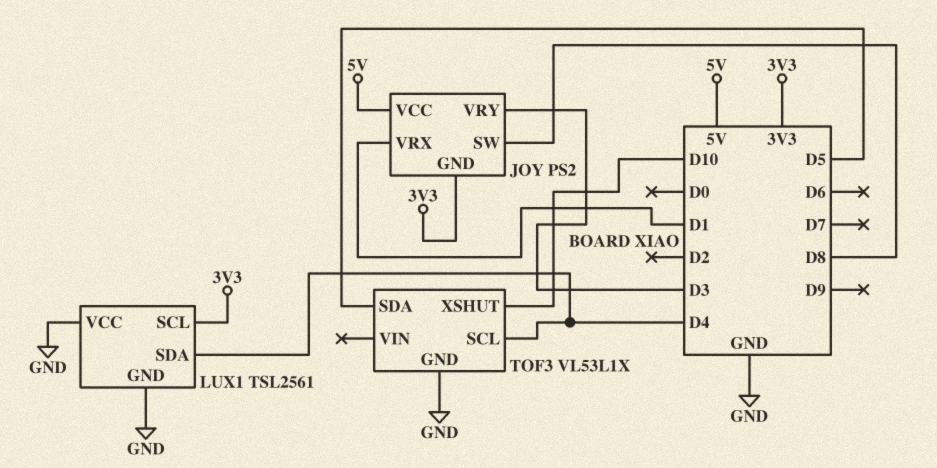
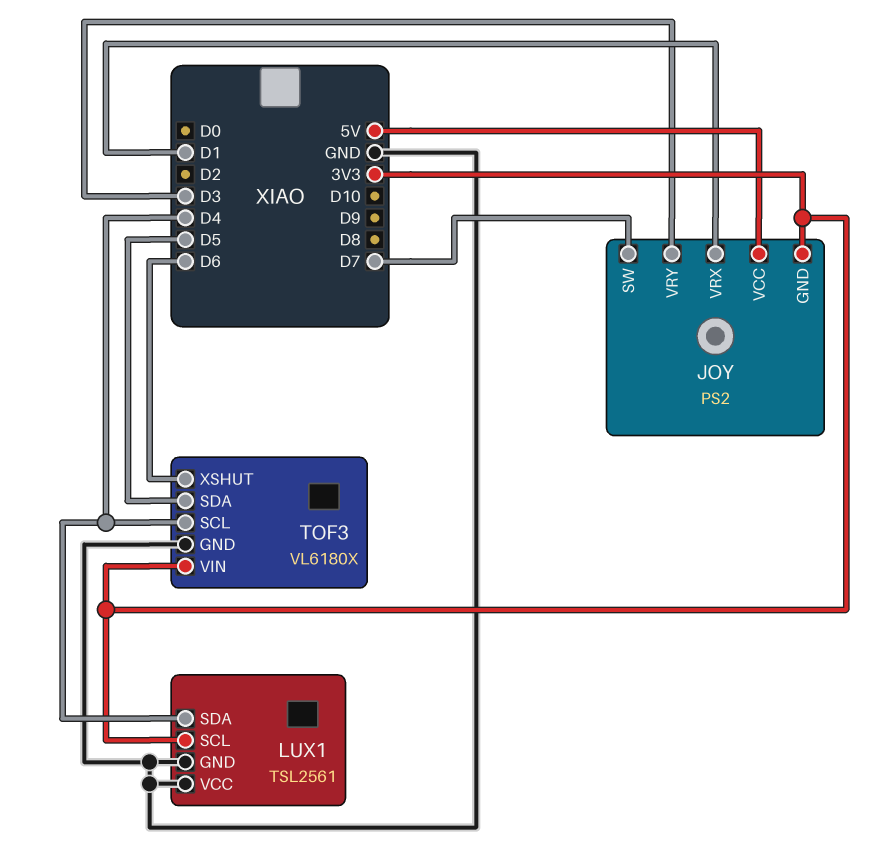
JOY pin SW: D8 -> D7
TOF3: VL53L1X -> VL6180X
TOF3 pin VIN: none -> 3V3
TOF3 pin XSHUT: D10 -> D6

